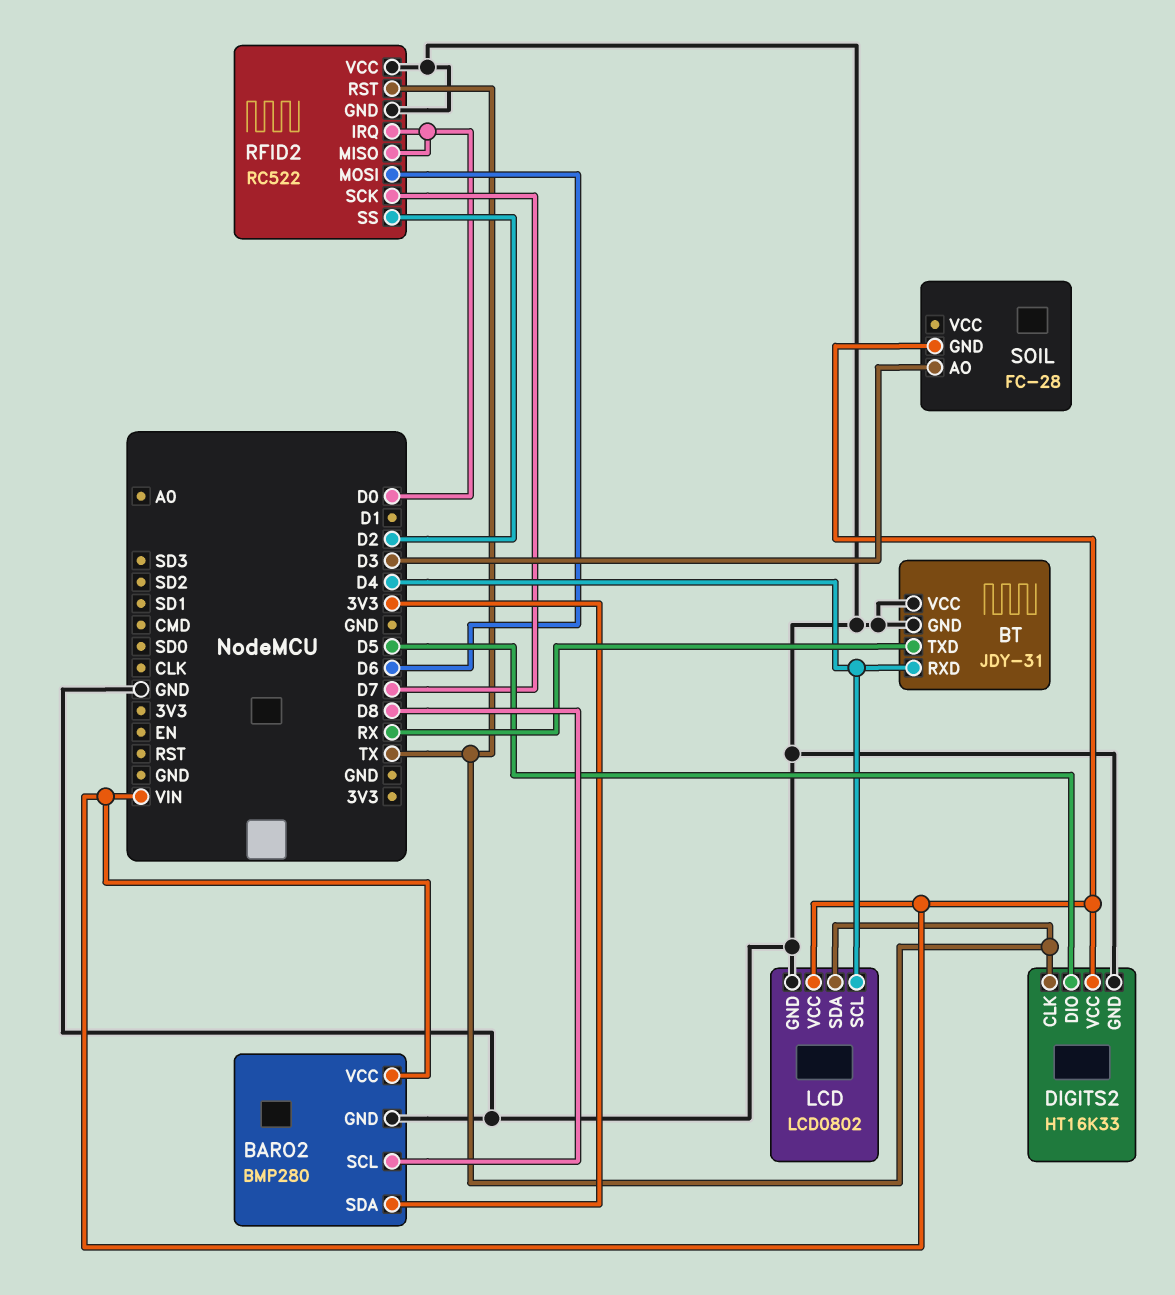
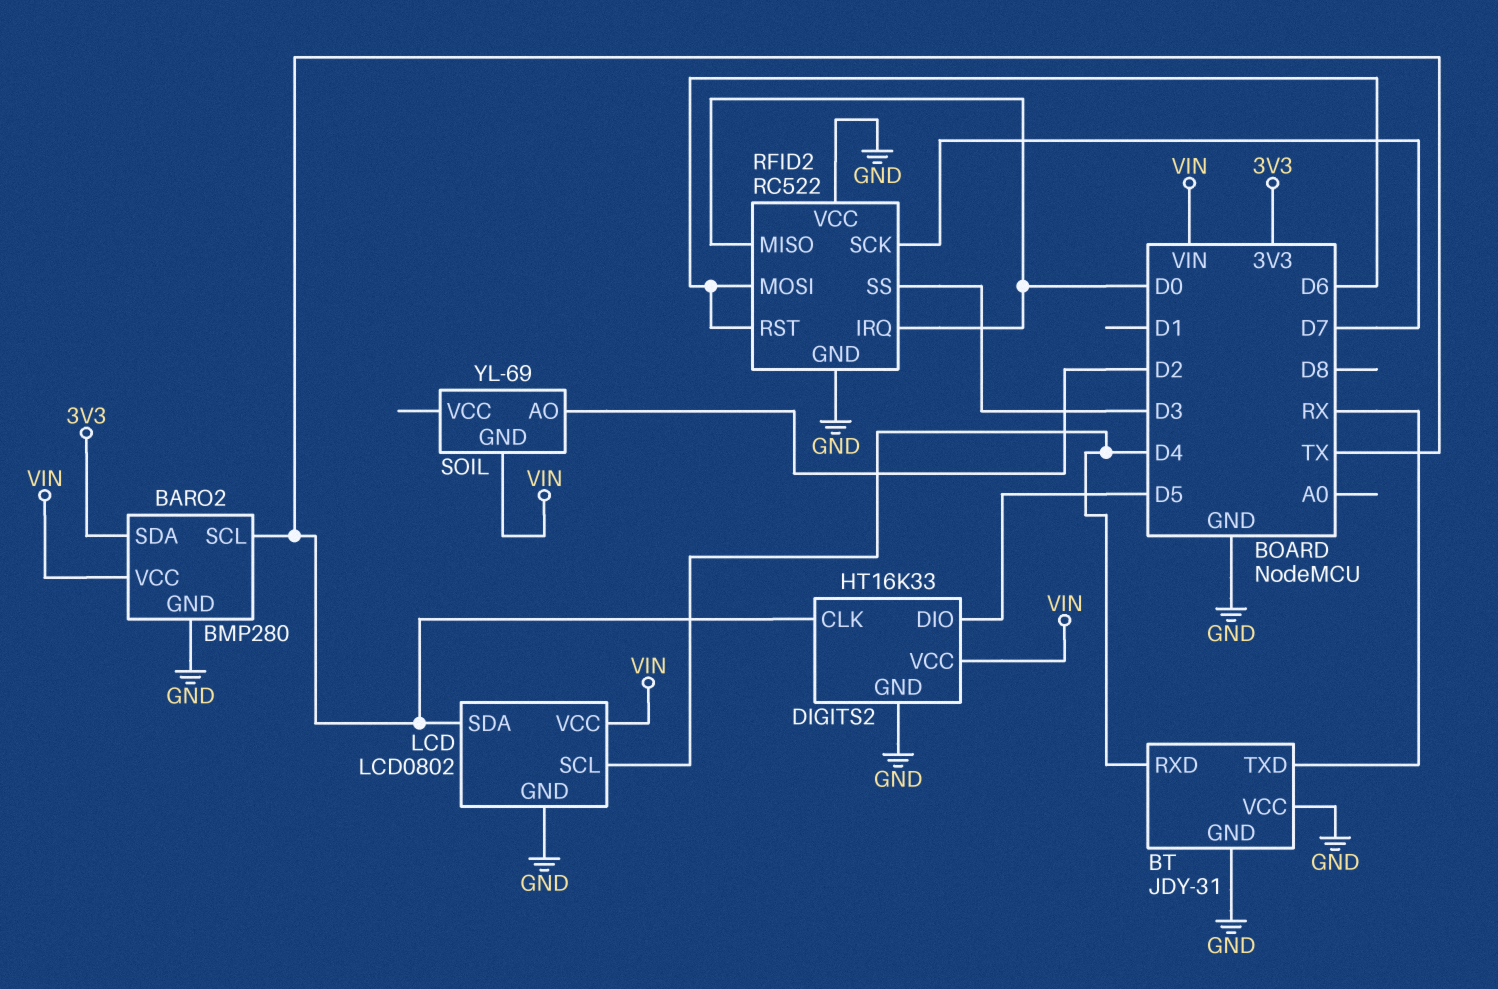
BARO2 pin SCL: D8 -> TX
RFID2 pin RST: TX -> D6
RFID2 pin SS: D2 -> D3
SOIL: FC-28 -> YL-69
SOIL pin AO: D3 -> D2

